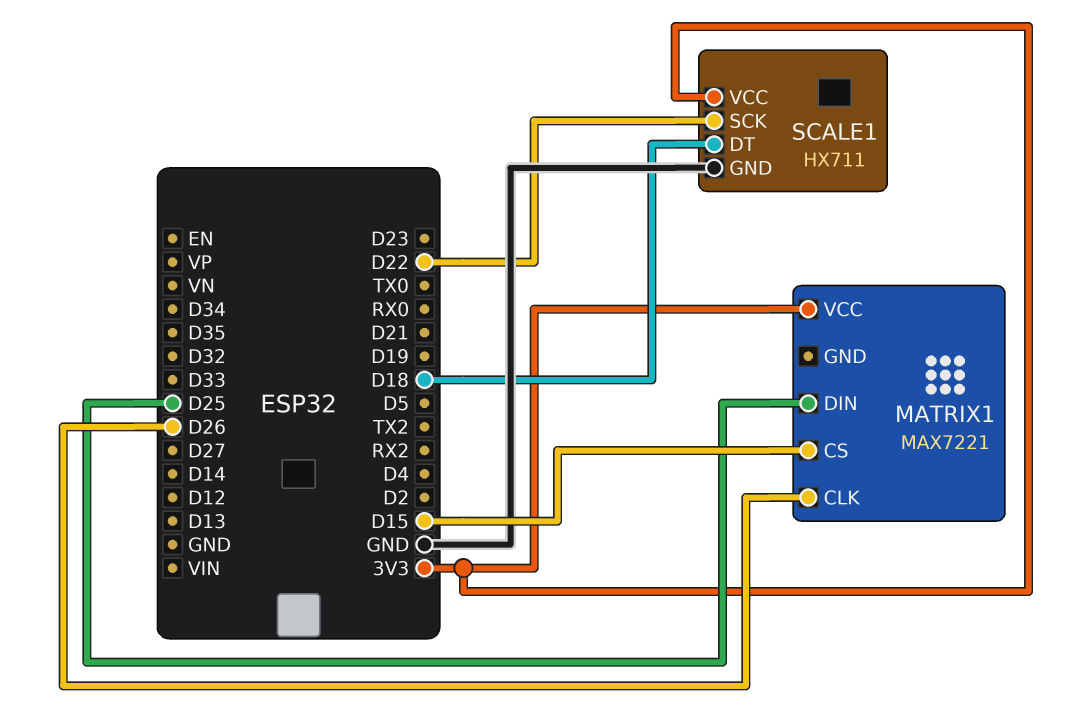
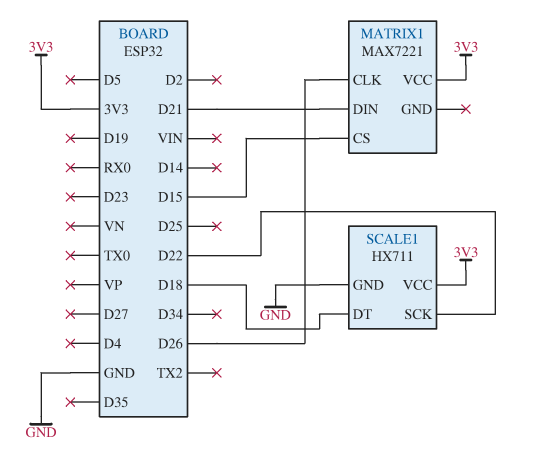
MATRIX1 pin DIN: D25 -> D21

